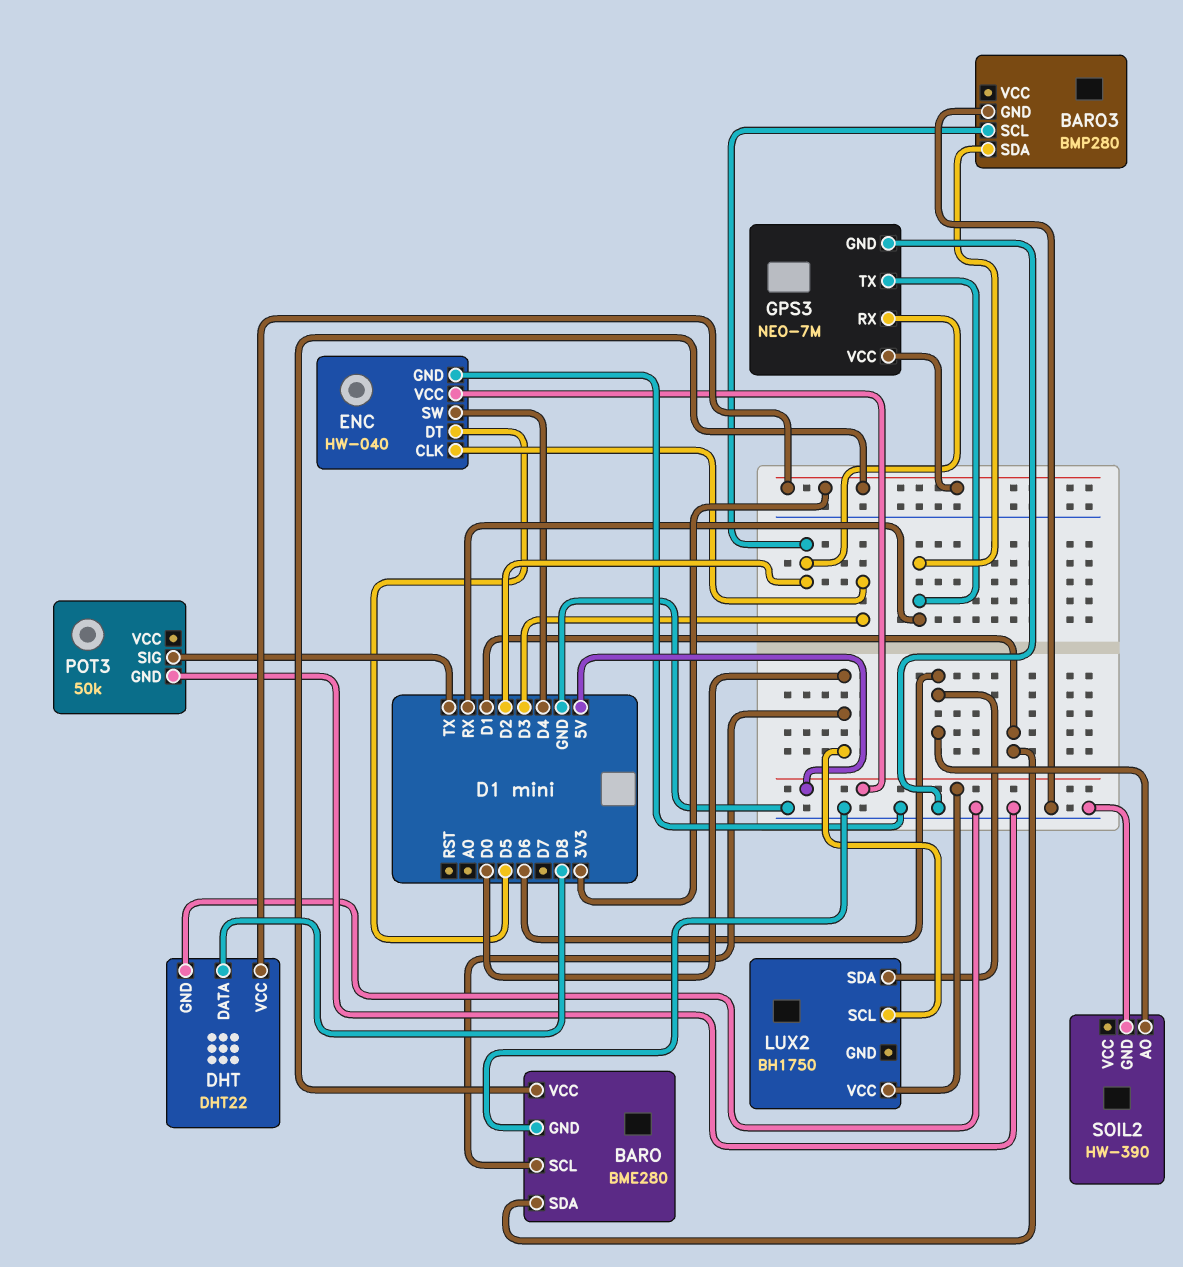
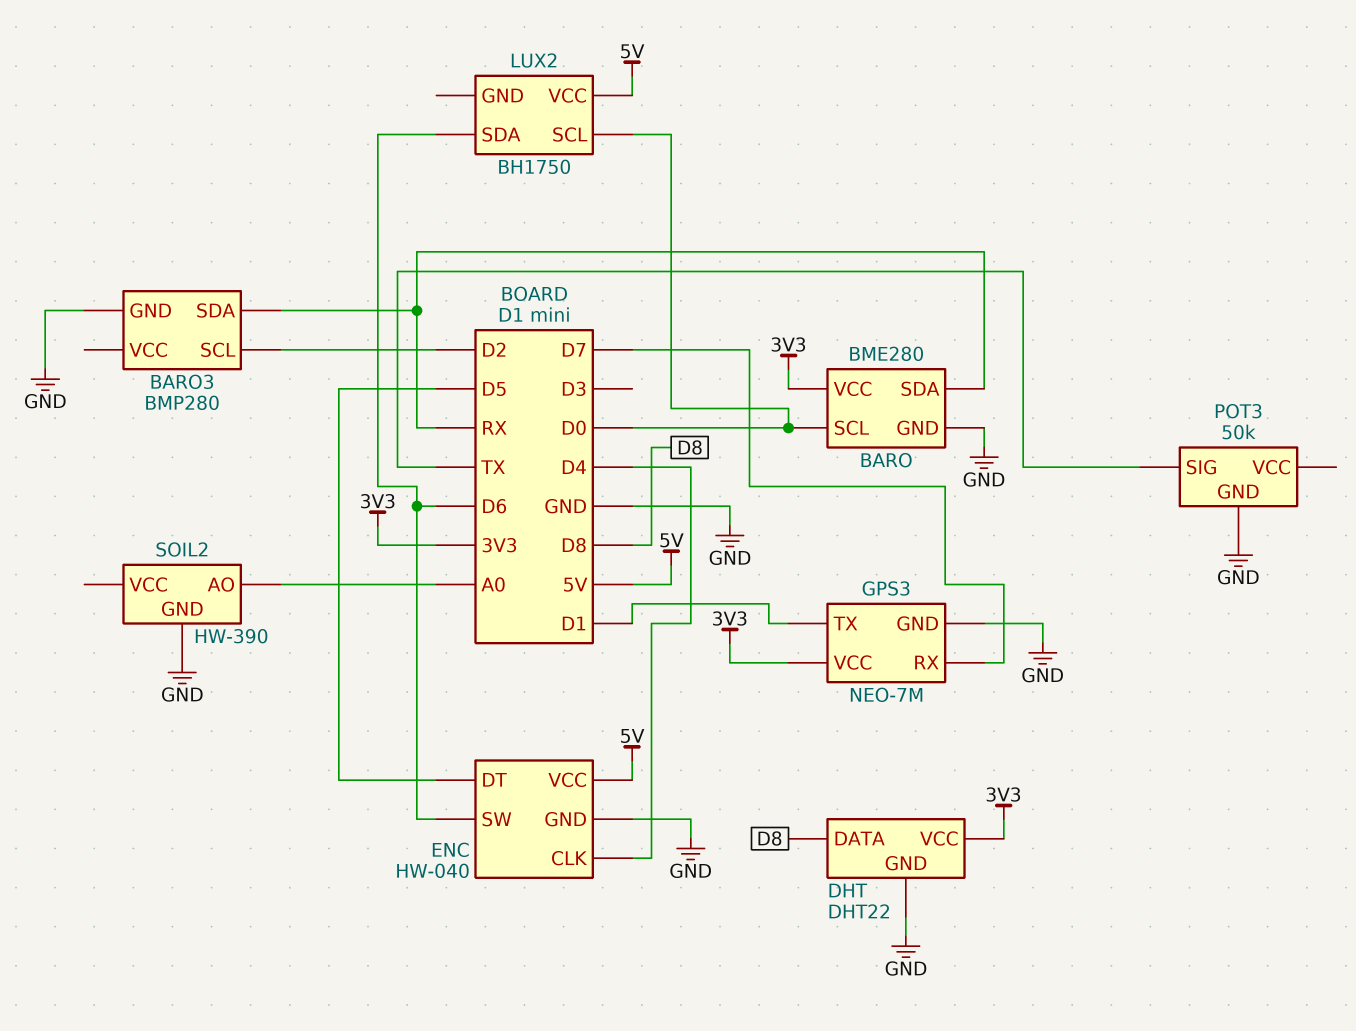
BARO pin SDA: D1 -> RX
ENC pin CLK: D3 -> D4
ENC pin SW: D4 -> D6
GPS3 pin RX: D2 -> D7
GPS3 pin TX: RX -> D1
SOIL2 pin AO: D6 -> A0

